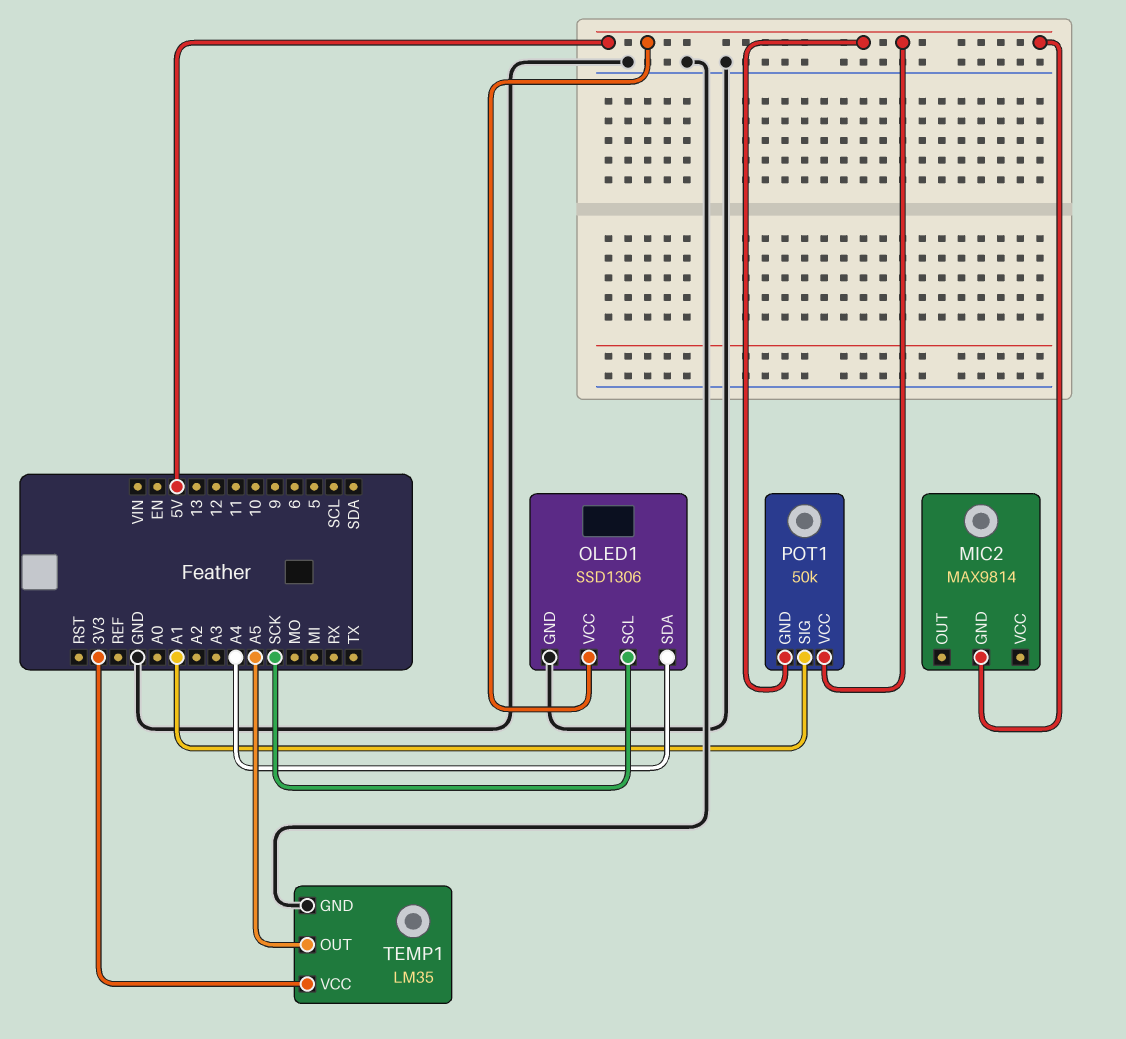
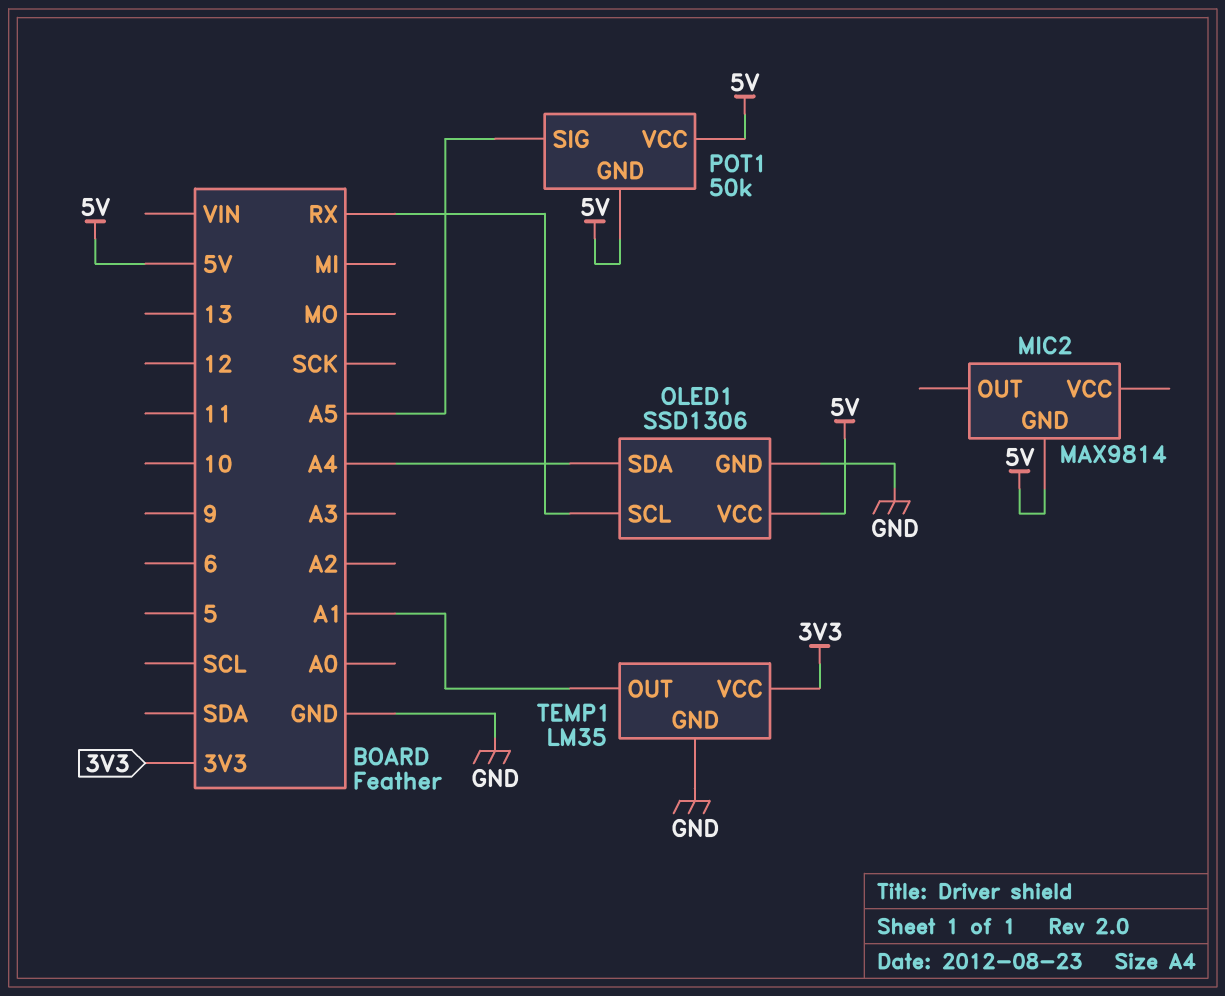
OLED1 pin SCL: SCK -> RX
POT1 pin SIG: A1 -> A5
TEMP1 pin OUT: A5 -> A1

